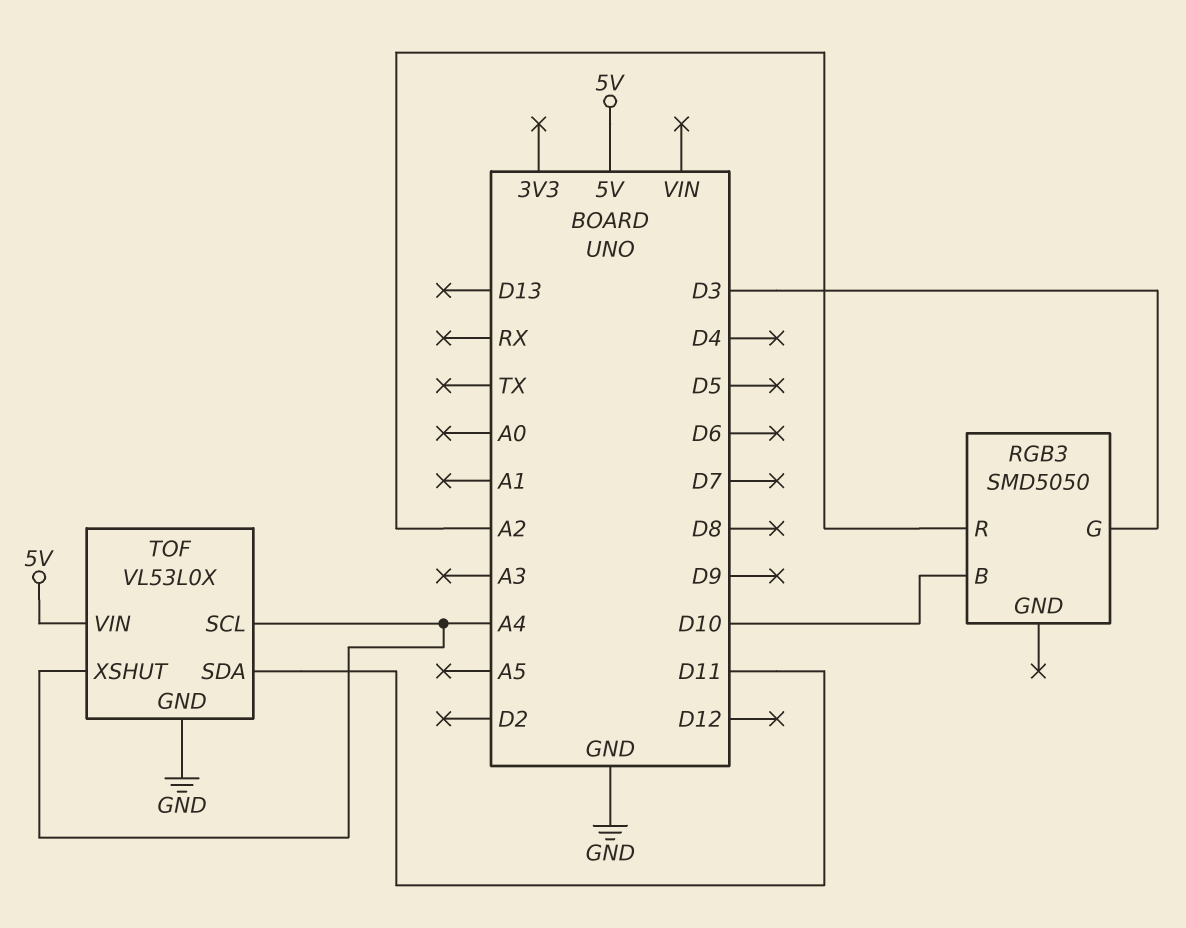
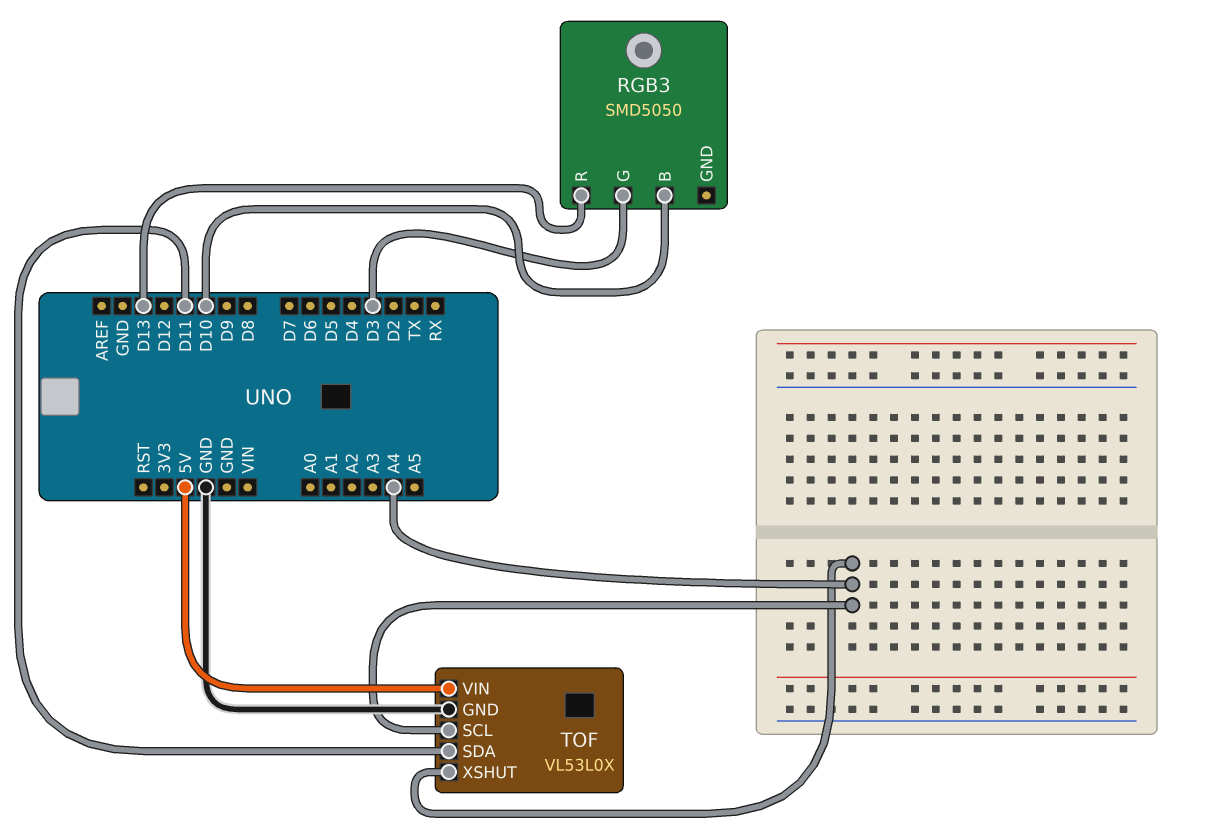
RGB3 pin R: A2 -> D13

